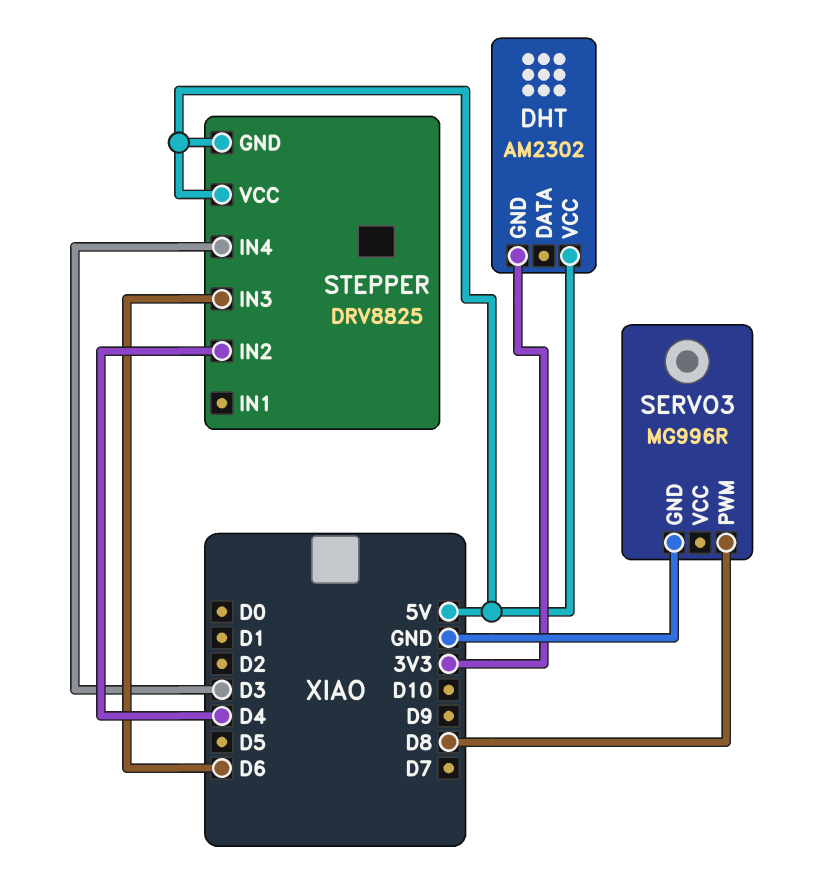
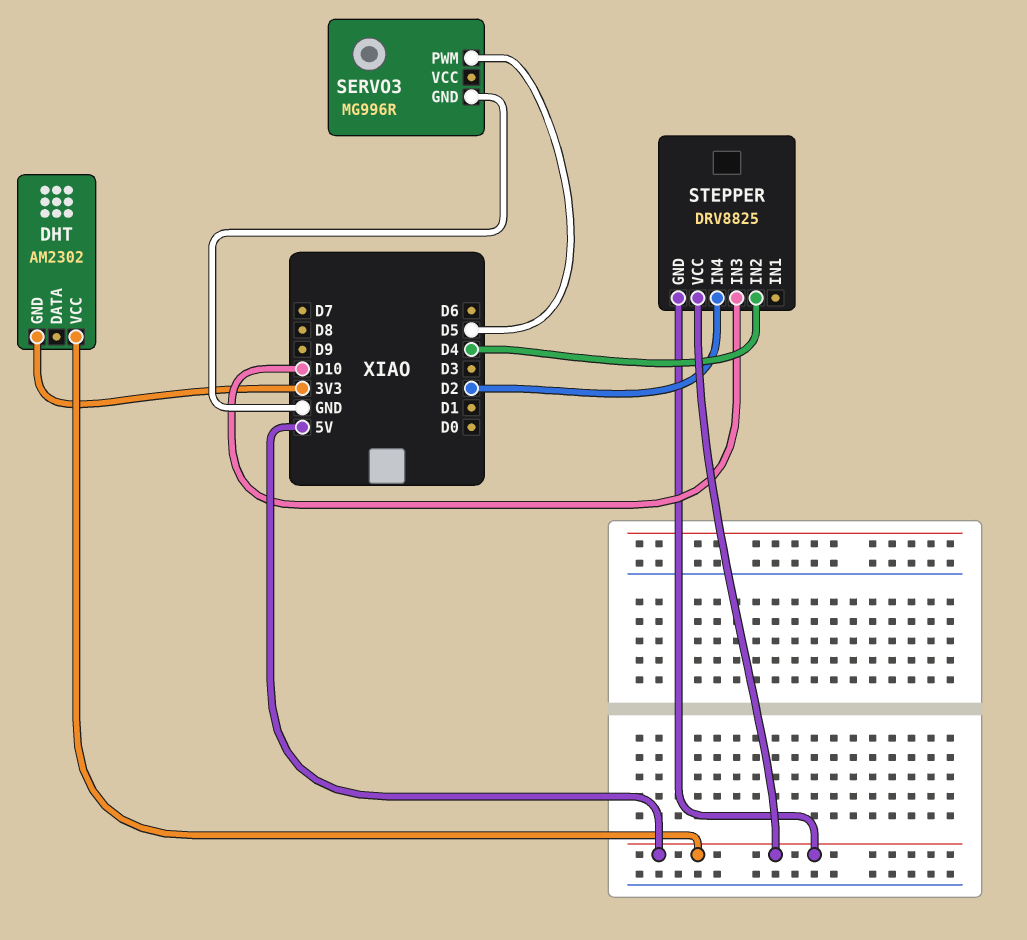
SERVO3 pin PWM: D8 -> D5
STEPPER pin IN3: D6 -> D10
STEPPER pin IN4: D3 -> D2

